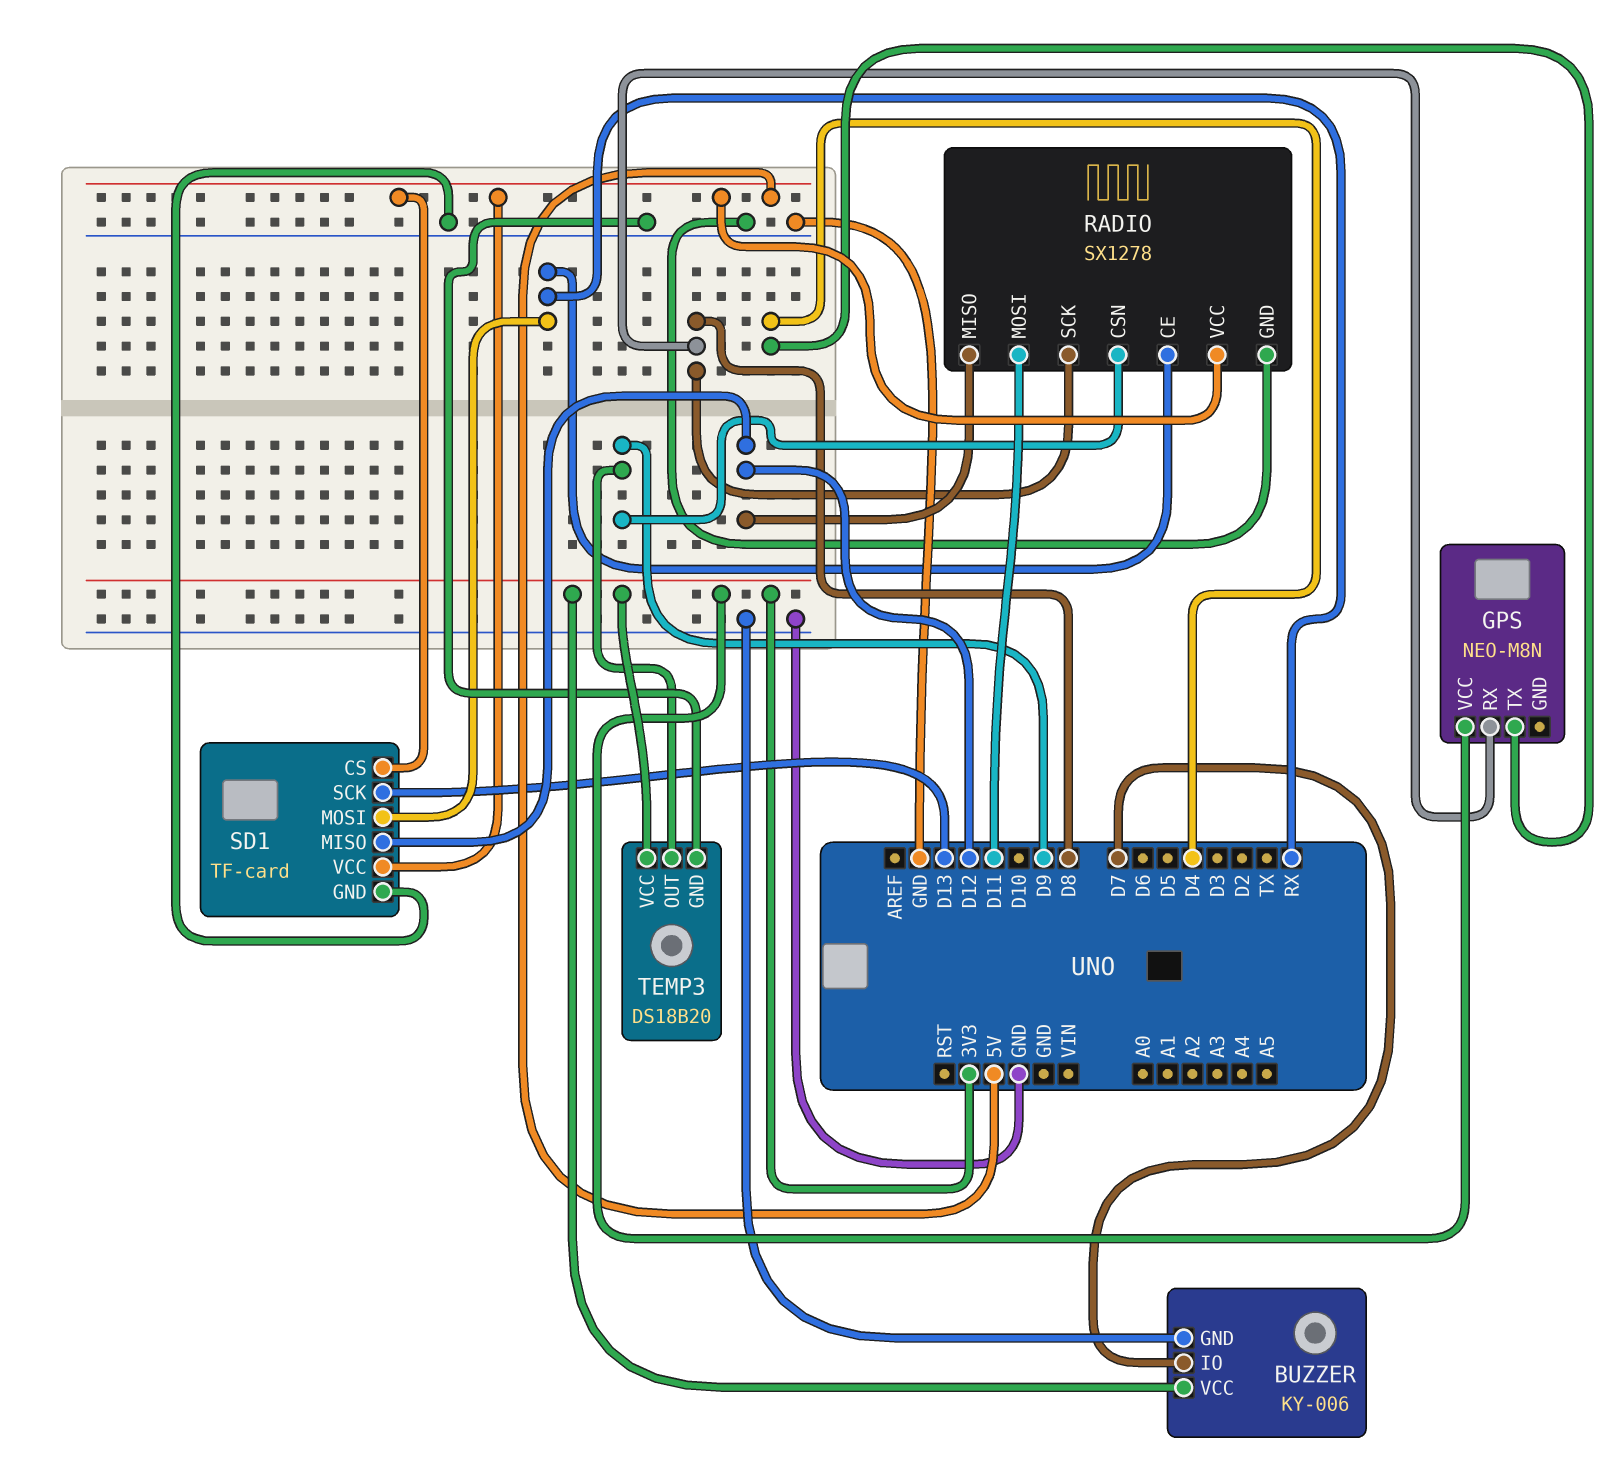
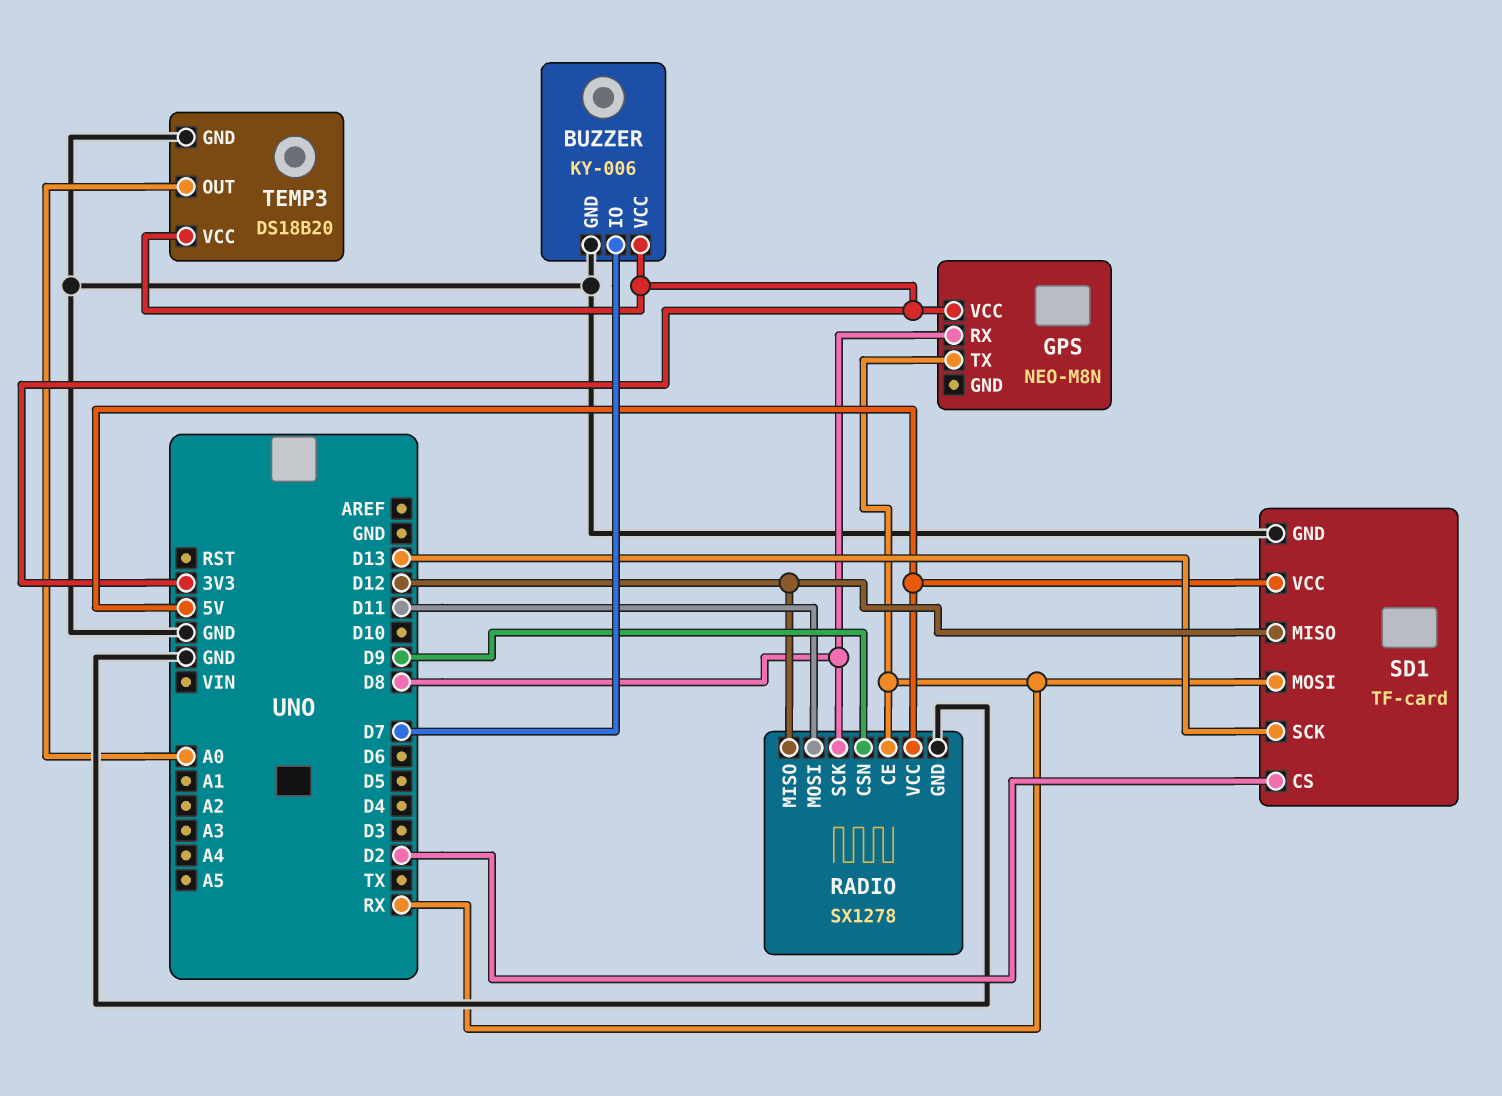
GPS pin TX: D4 -> RX
SD1 pin CS: 5V -> D2
TEMP3 pin OUT: D9 -> A0

